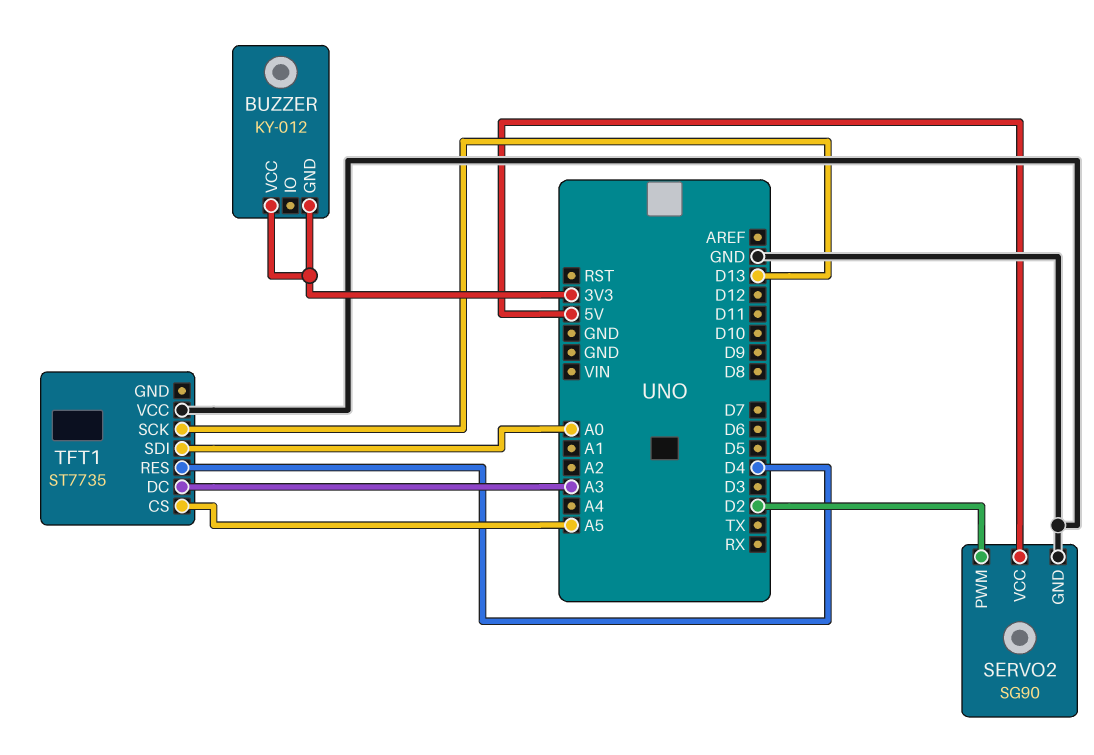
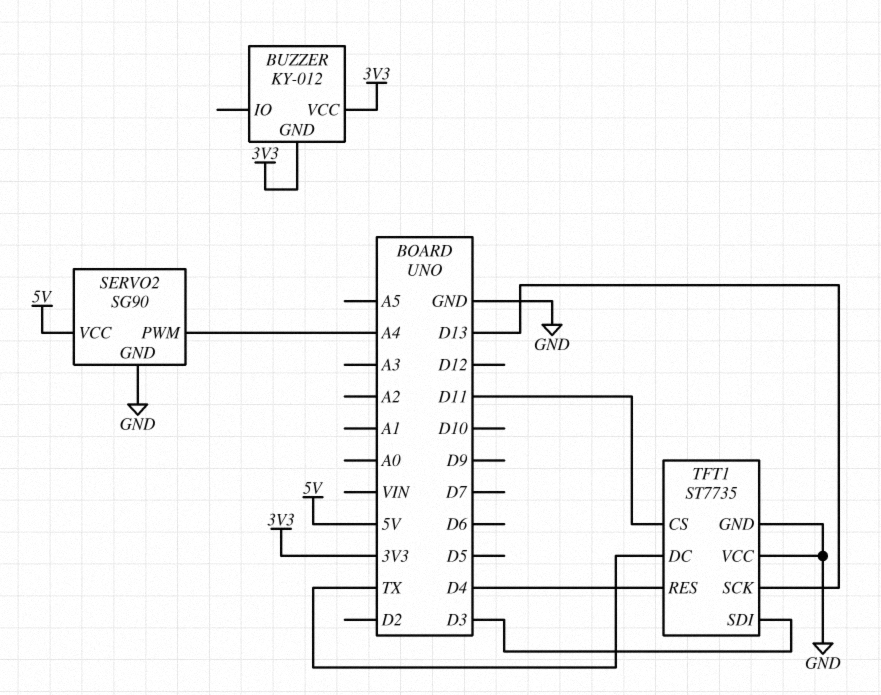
SERVO2 pin PWM: D2 -> A4
TFT1 pin CS: A5 -> D11
TFT1 pin DC: A3 -> TX
TFT1 pin GND: none -> GND
TFT1 pin SDI: A0 -> D3

